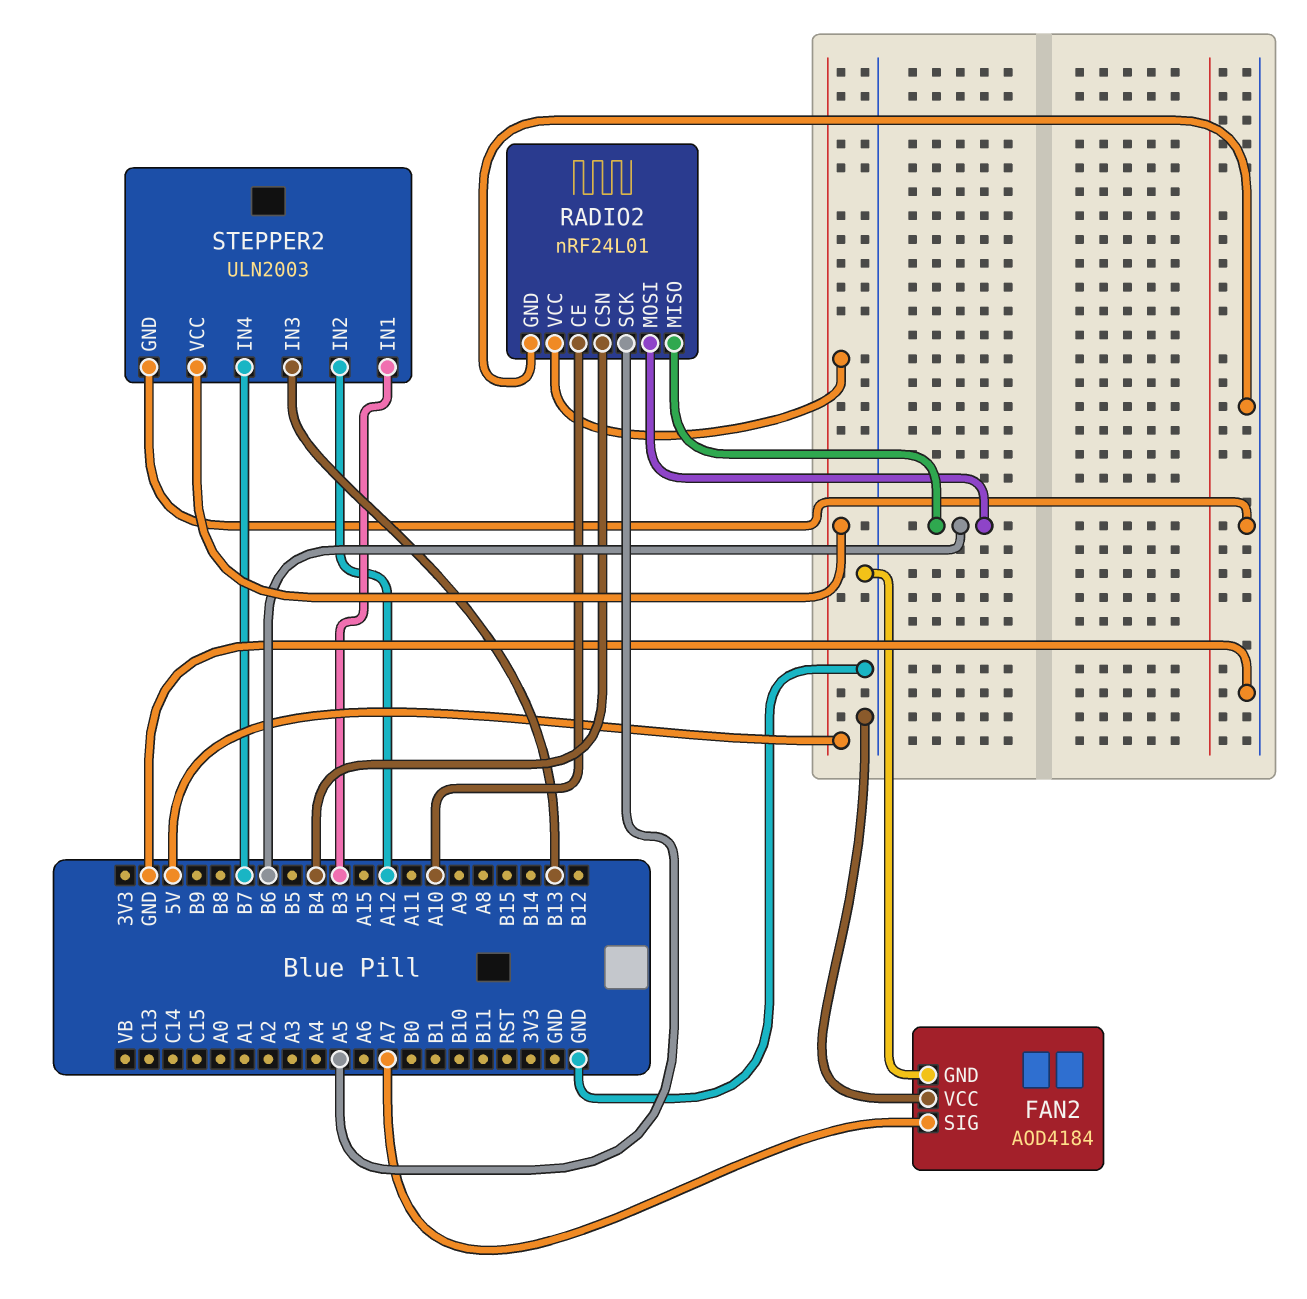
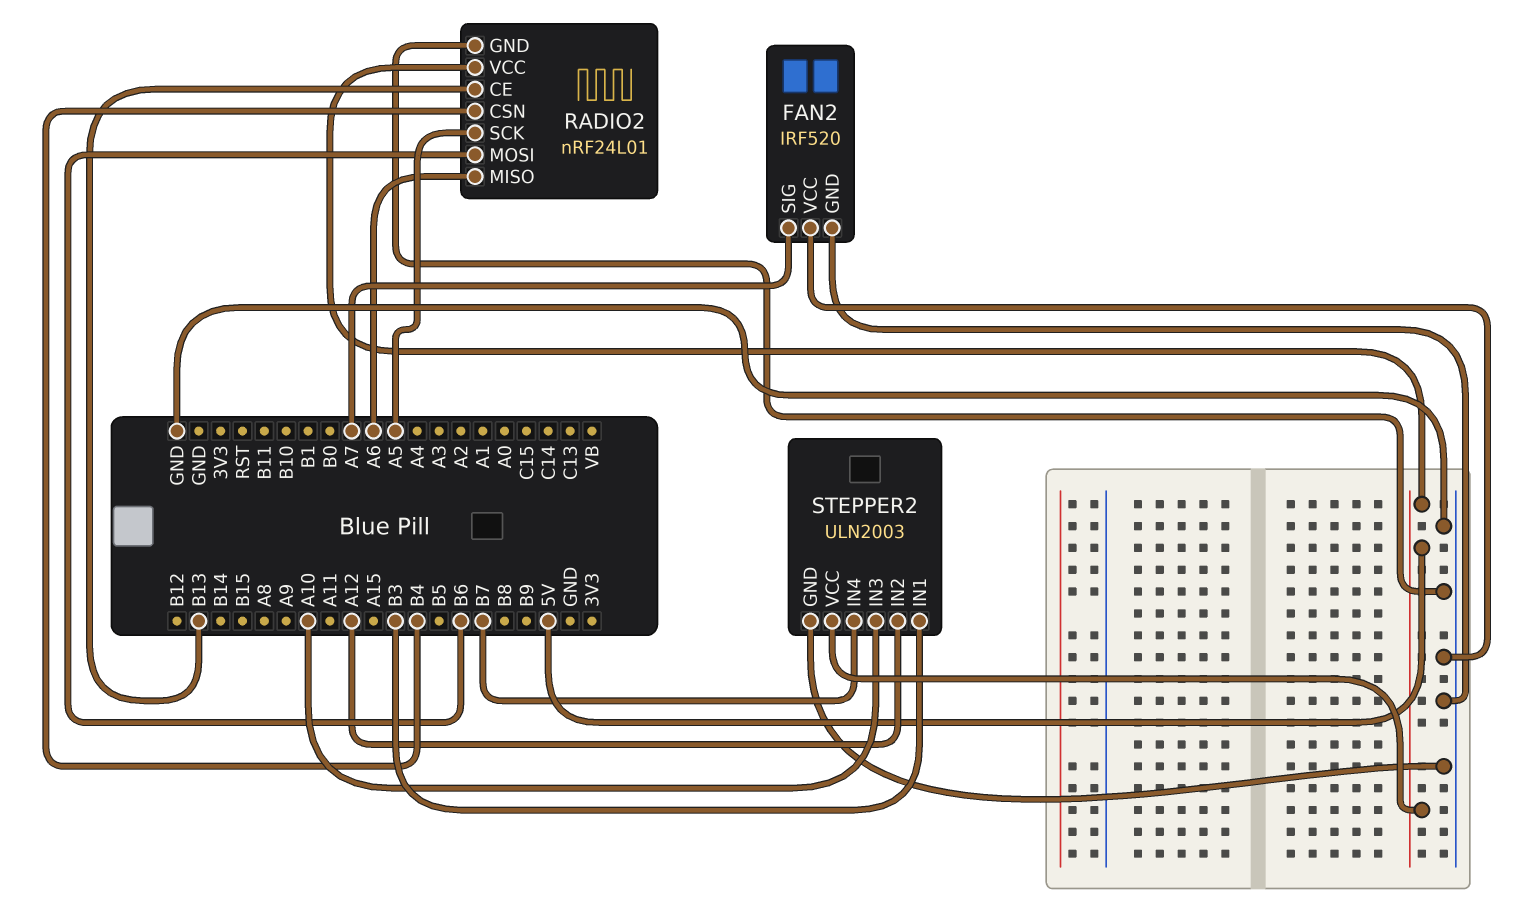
FAN2: AOD4184 -> IRF520
RADIO2 pin CE: A10 -> B13
RADIO2 pin MISO: B6 -> A6
STEPPER2 pin IN3: B13 -> A10

